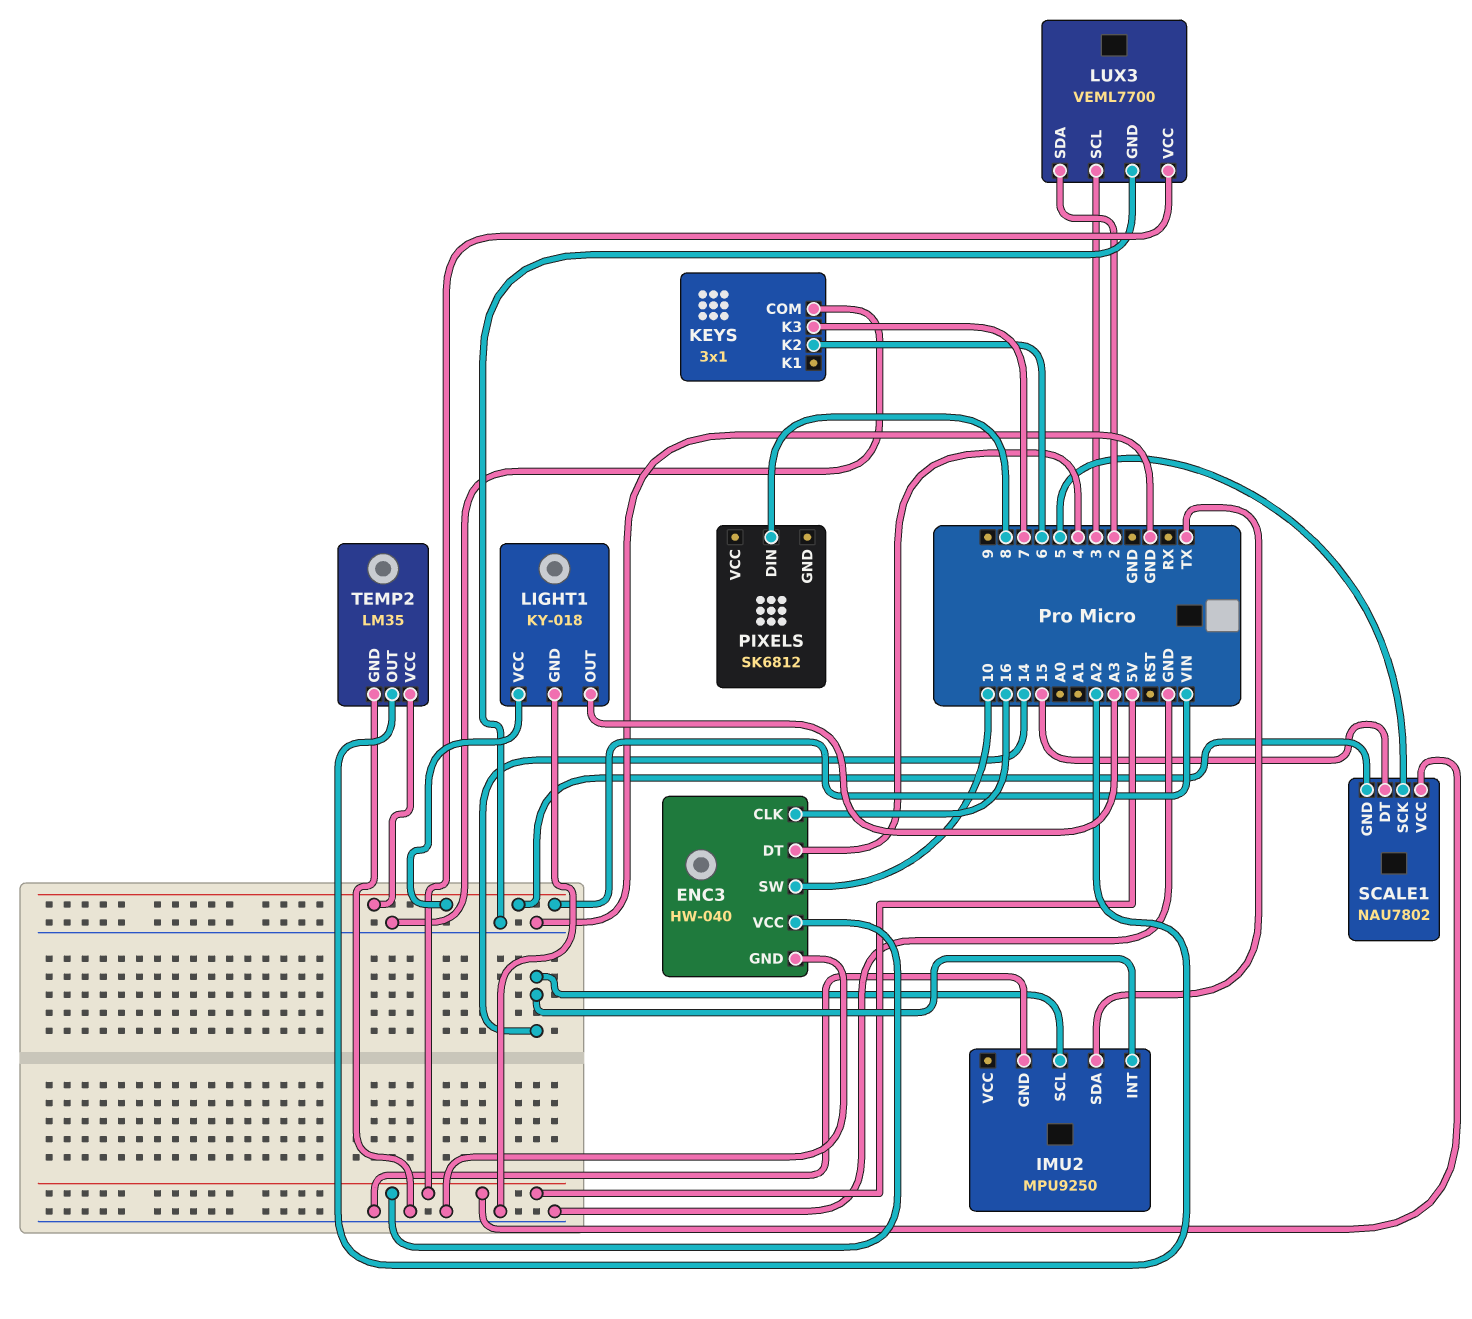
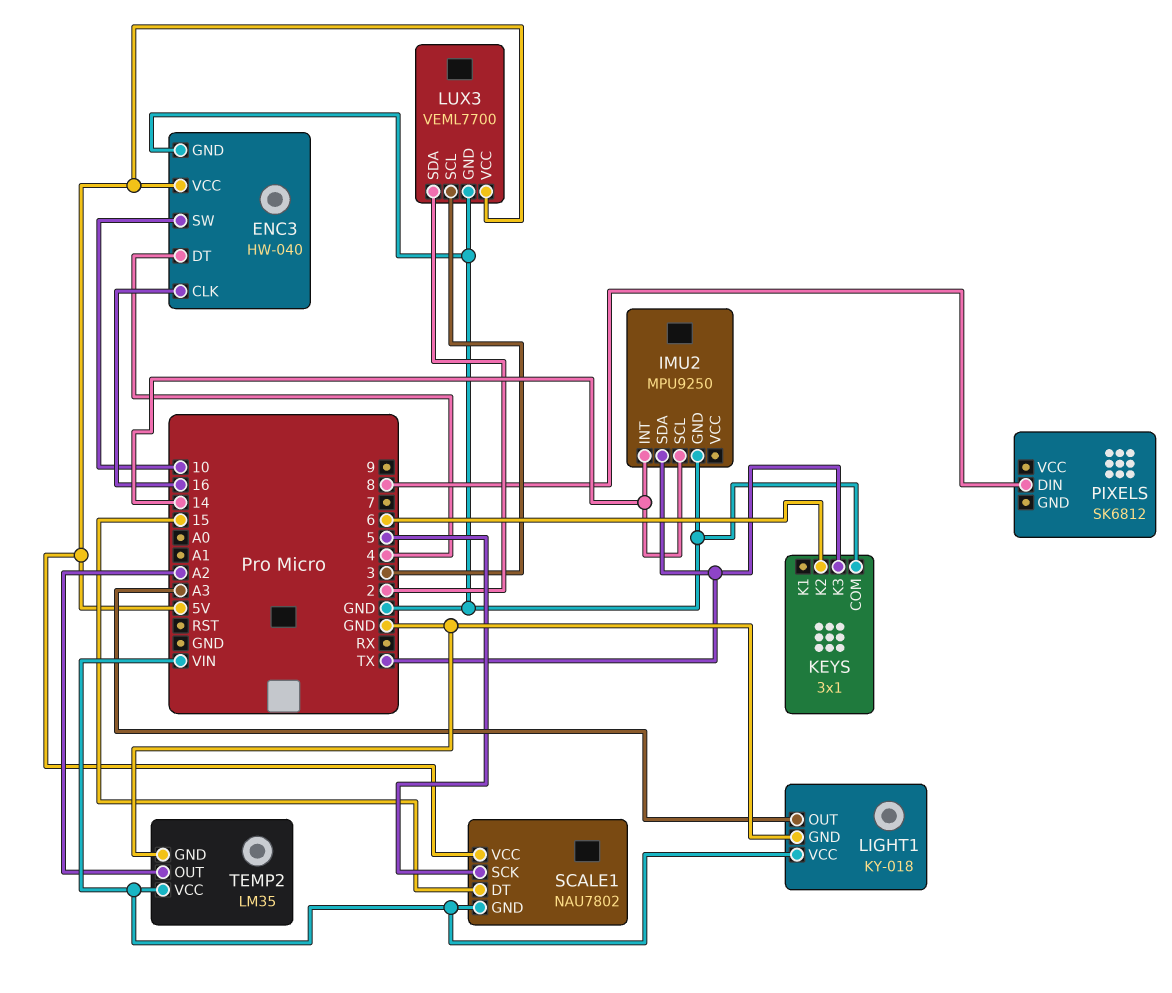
KEYS pin K3: 7 -> TX

